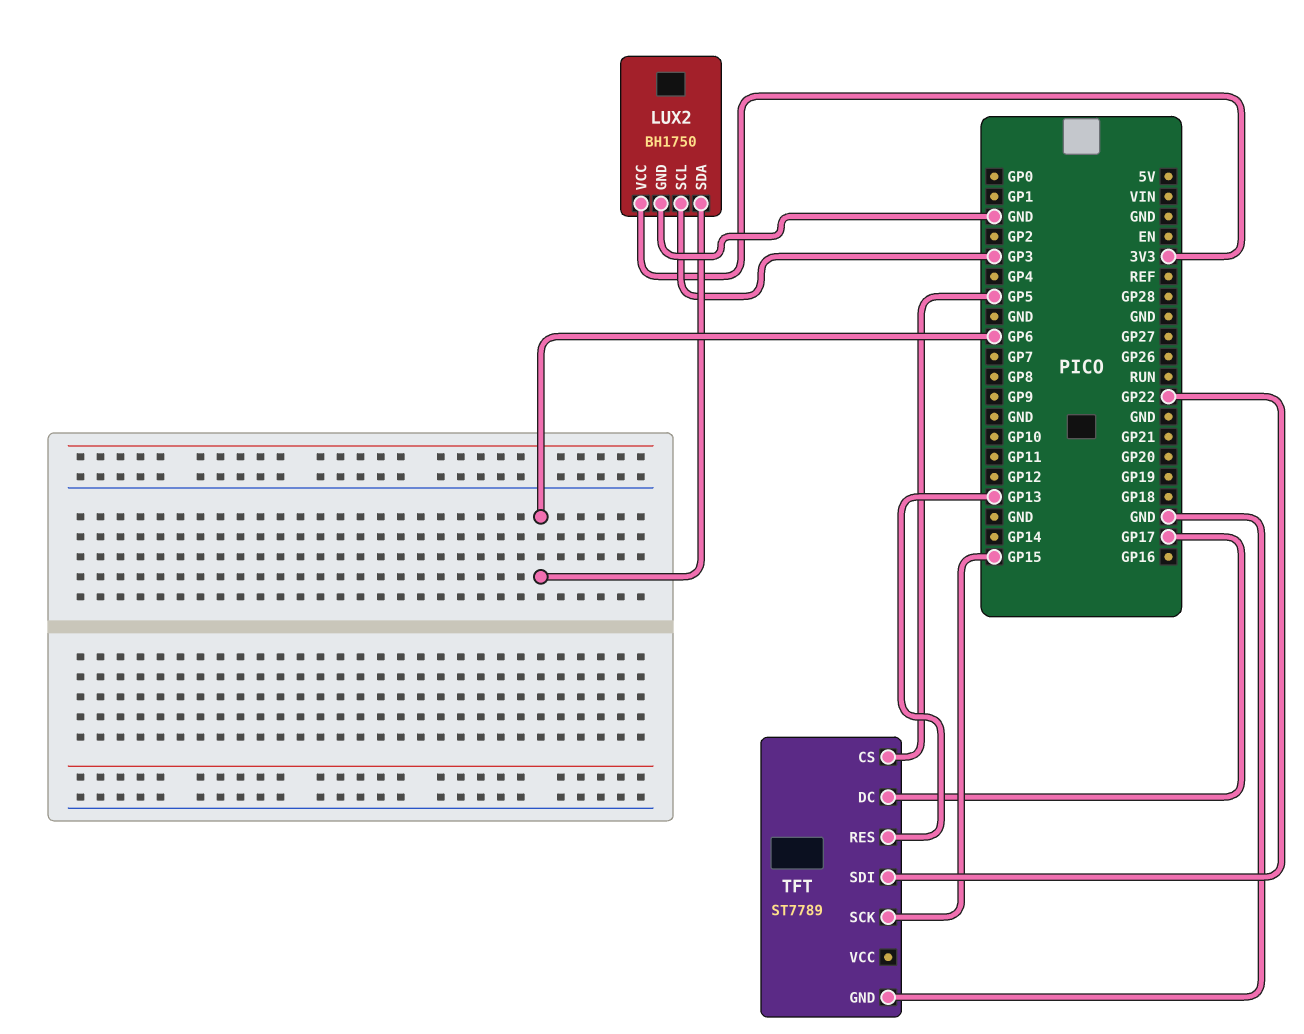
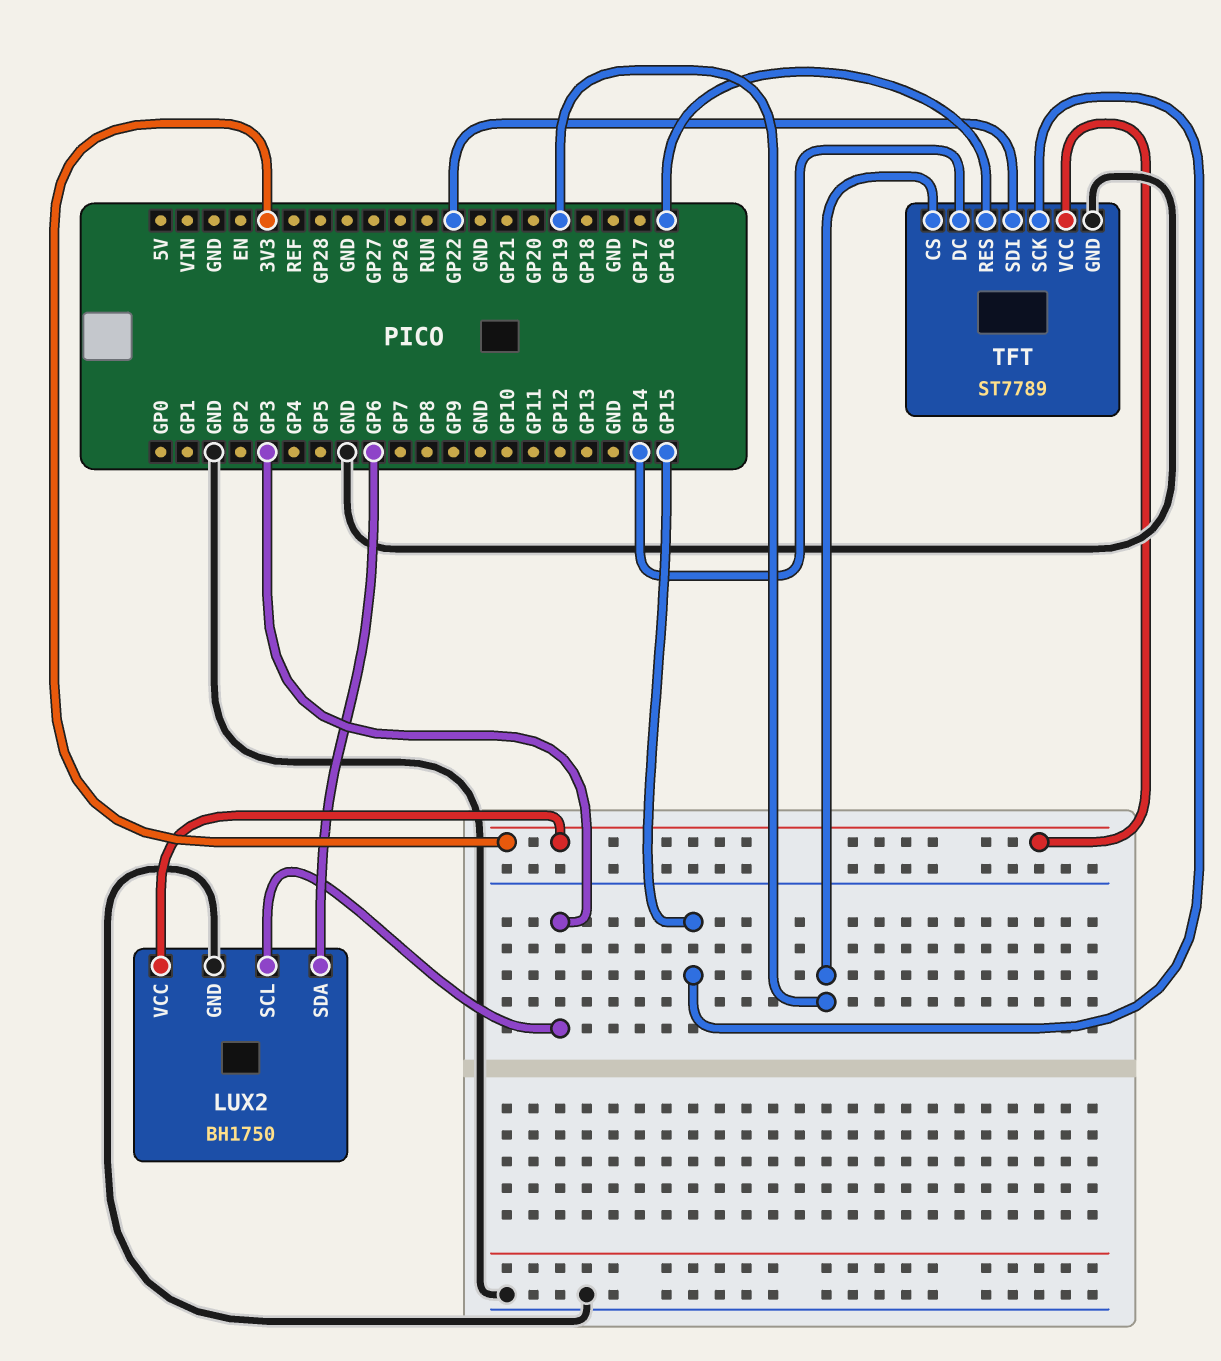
TFT pin CS: GP5 -> GP19
TFT pin DC: GP17 -> GP14
TFT pin RES: GP13 -> GP16
TFT pin VCC: none -> 3V3

